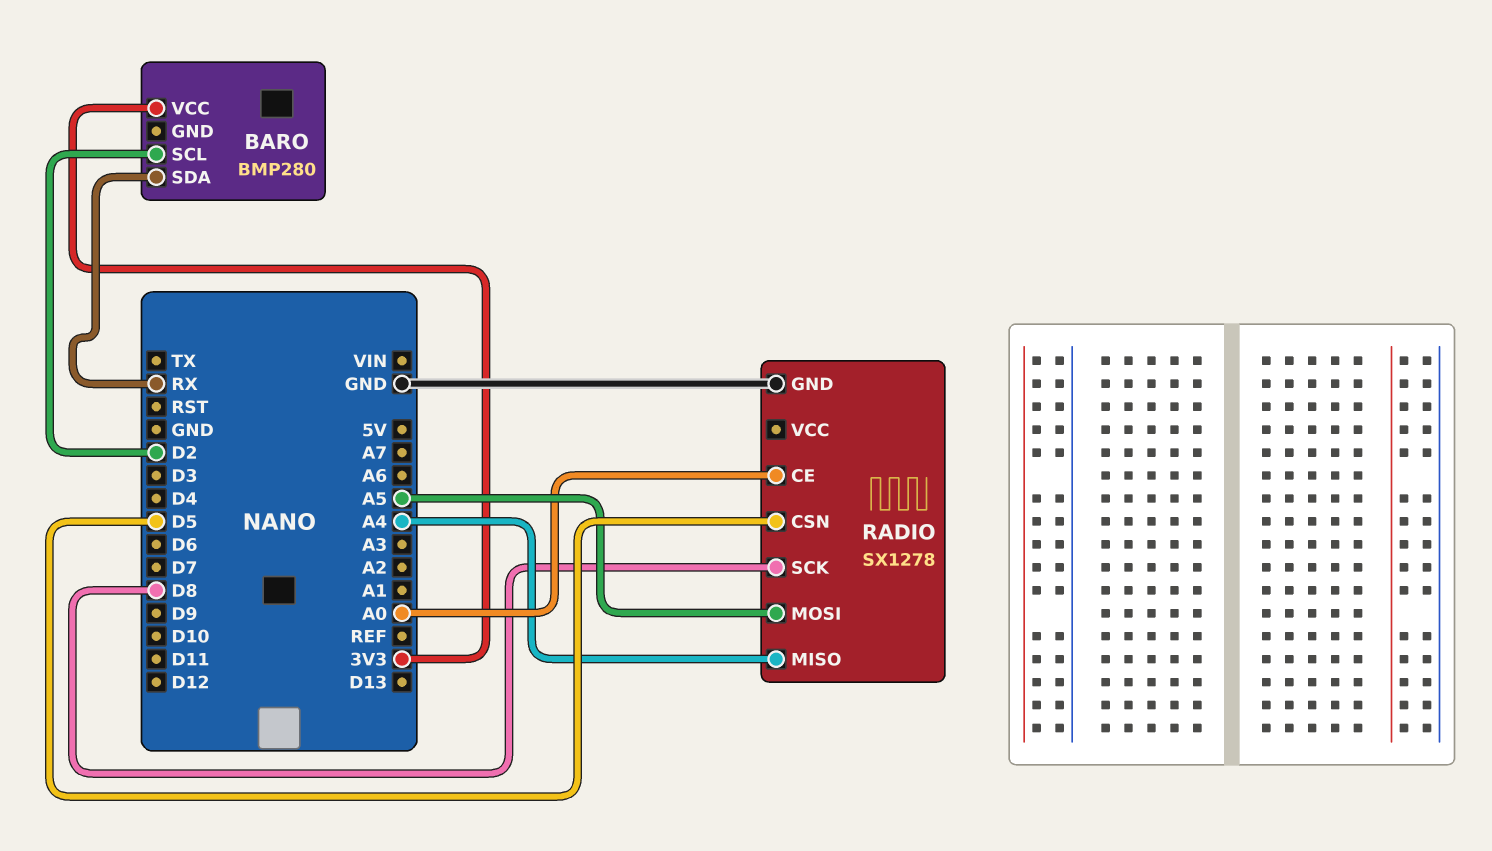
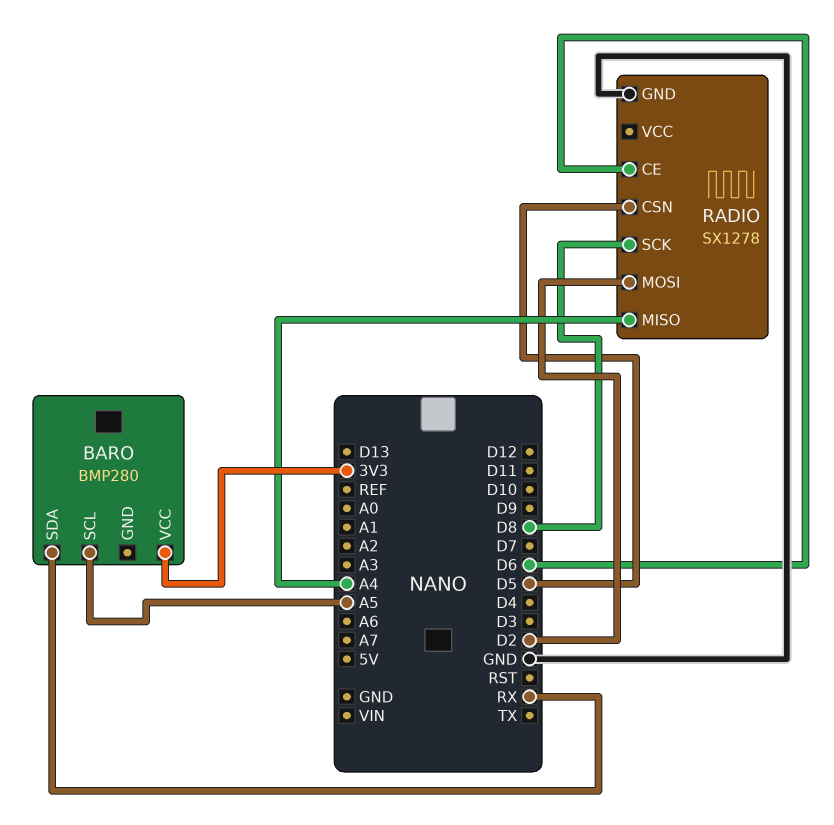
BARO pin SCL: D2 -> A5
RADIO pin CE: A0 -> D6
RADIO pin MOSI: A5 -> D2

